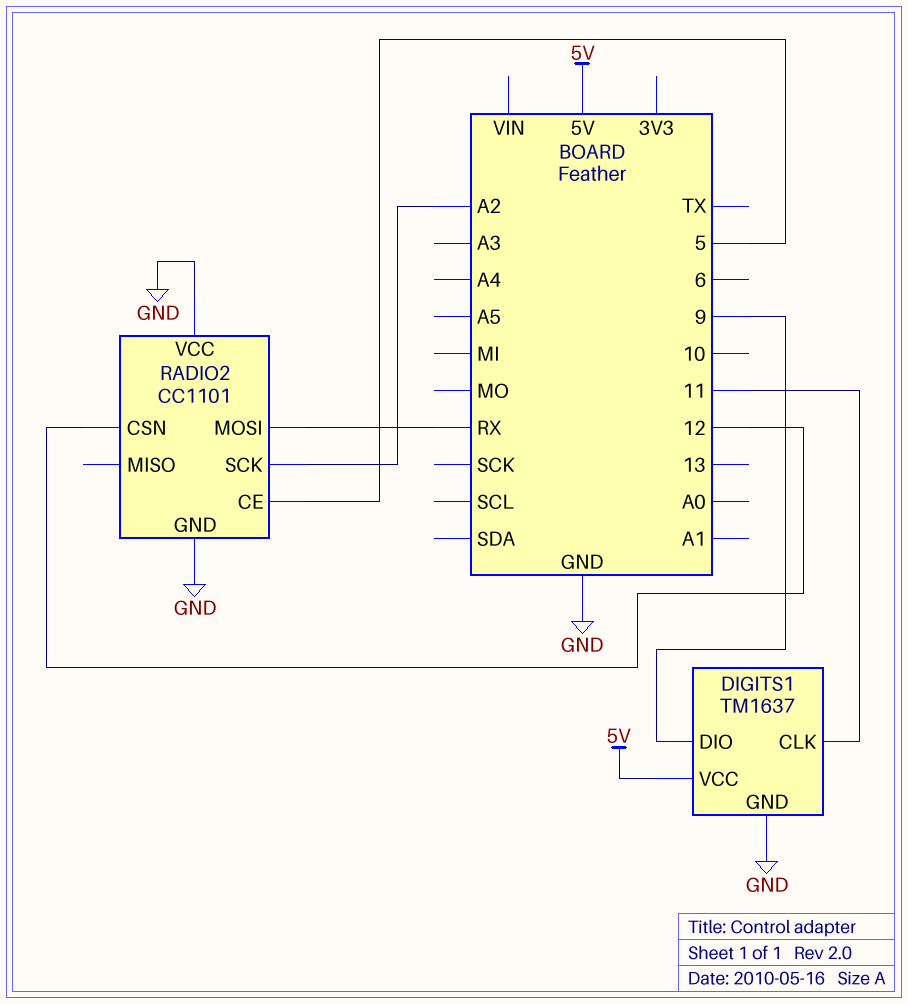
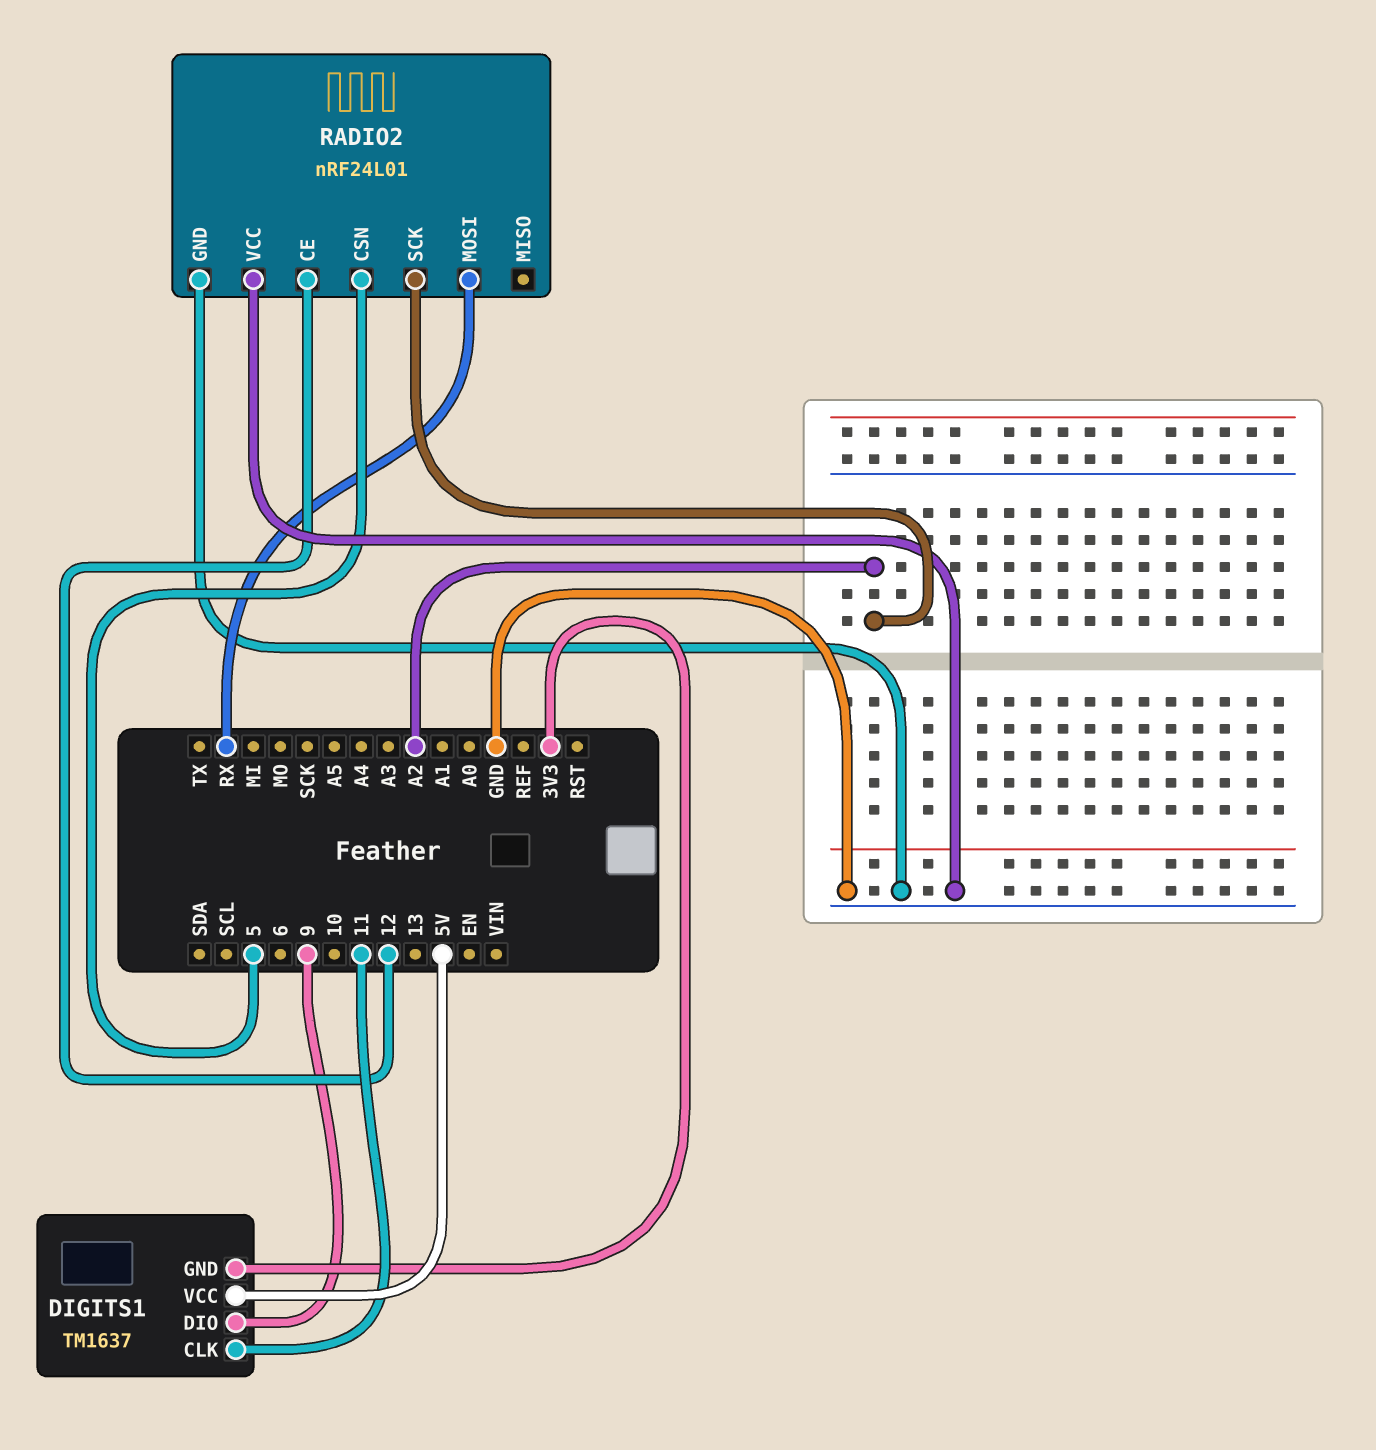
DIGITS1 pin GND: GND -> 3V3
RADIO2: CC1101 -> nRF24L01
RADIO2 pin CE: 5 -> 12
RADIO2 pin CSN: 12 -> 5

